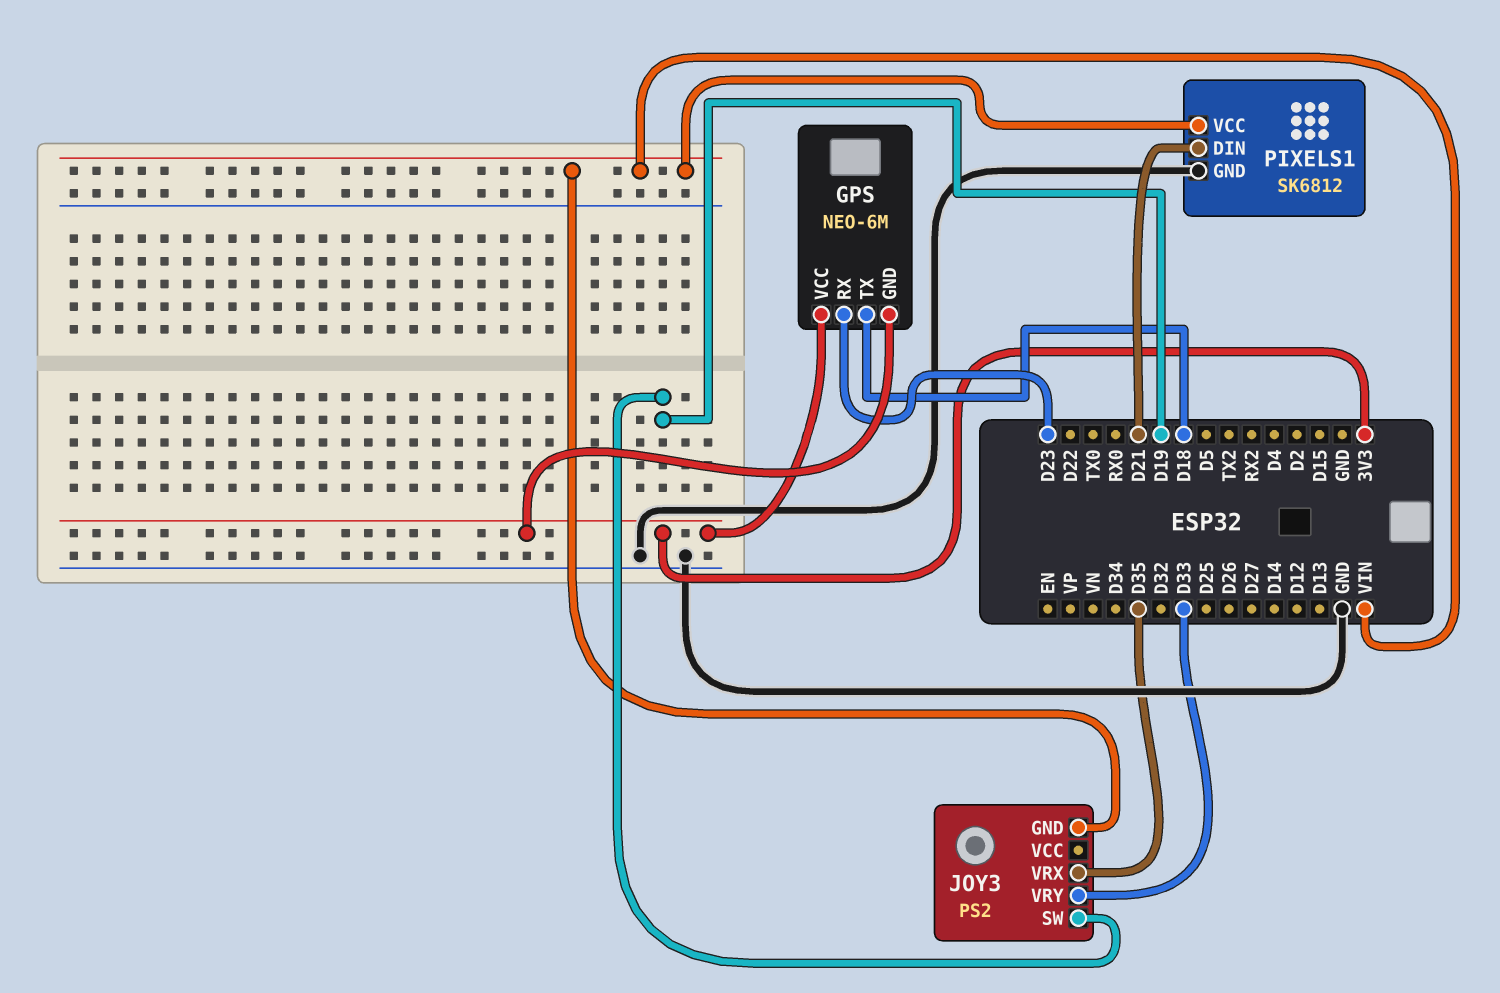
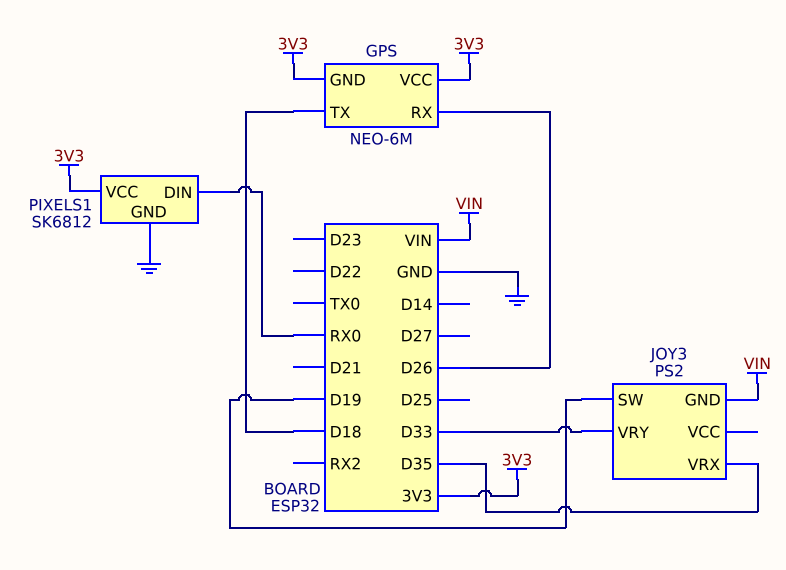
GPS pin RX: D23 -> D26
PIXELS1 pin DIN: D21 -> RX0
PIXELS1 pin VCC: VIN -> 3V3

